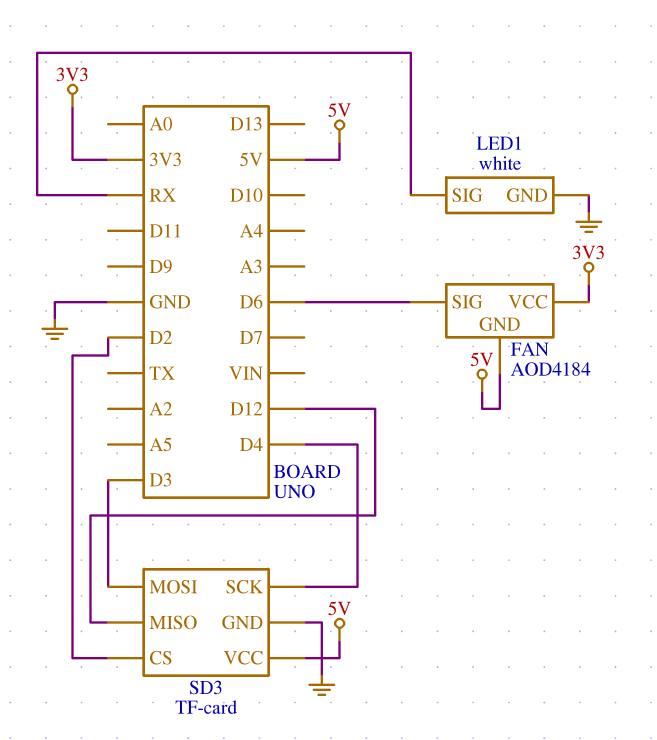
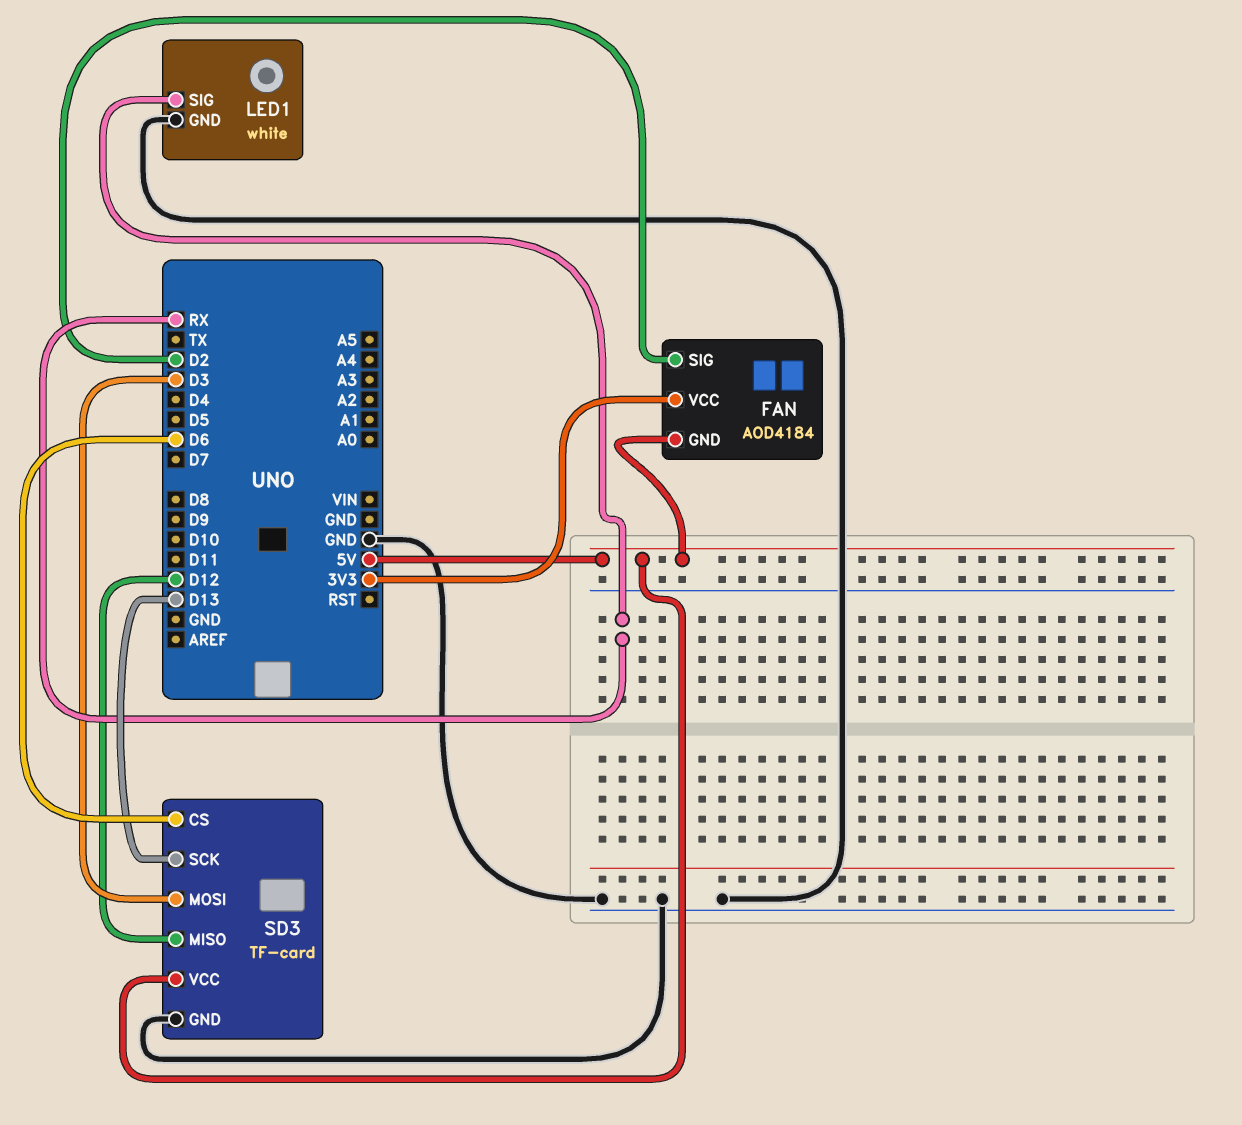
FAN pin SIG: D6 -> D2
SD3 pin CS: D2 -> D6
SD3 pin SCK: D4 -> D13

